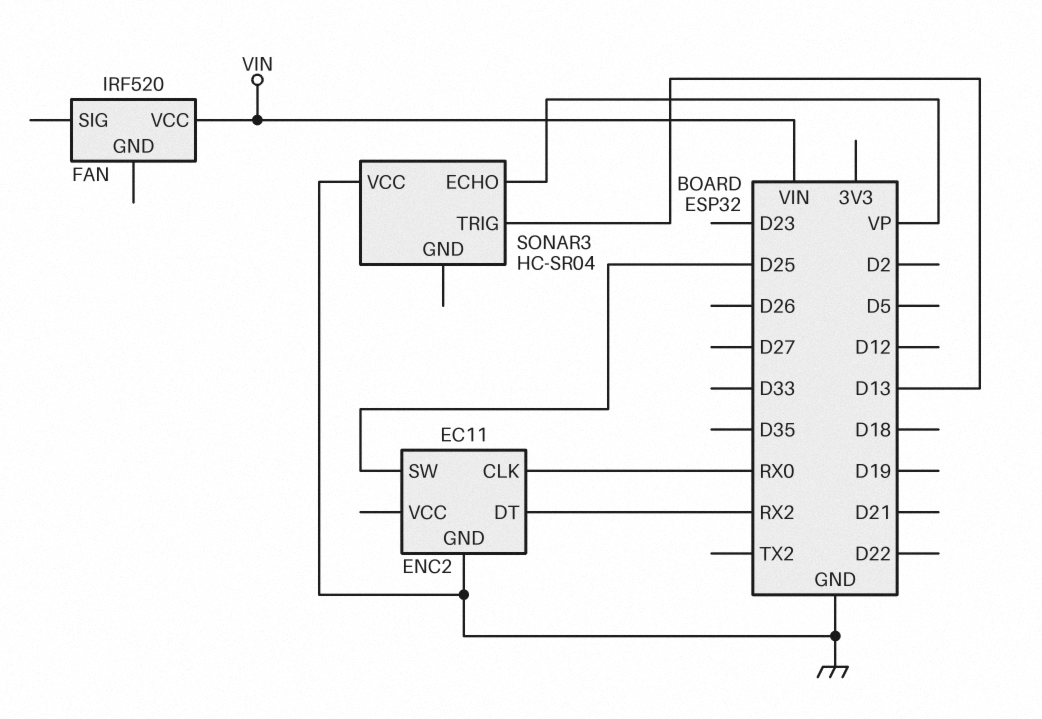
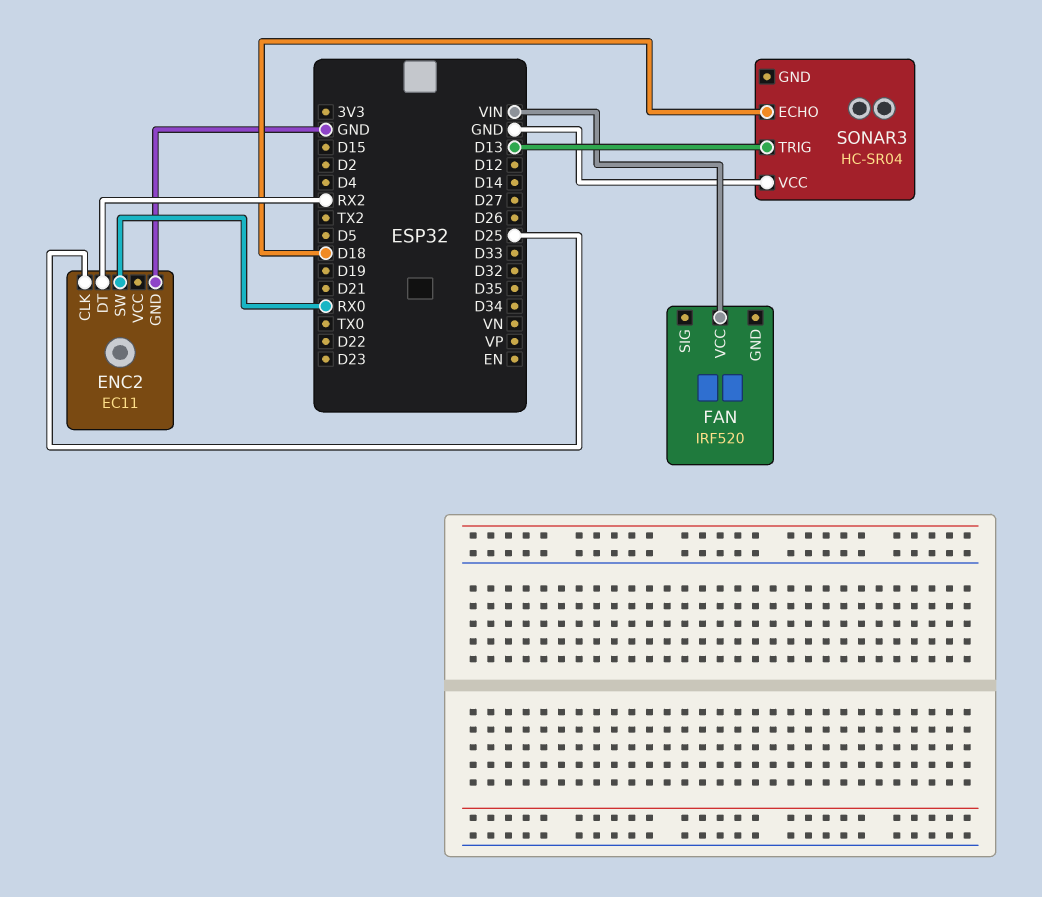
ENC2 pin CLK: RX0 -> D25
ENC2 pin SW: D25 -> RX0
SONAR3 pin ECHO: VP -> D18

